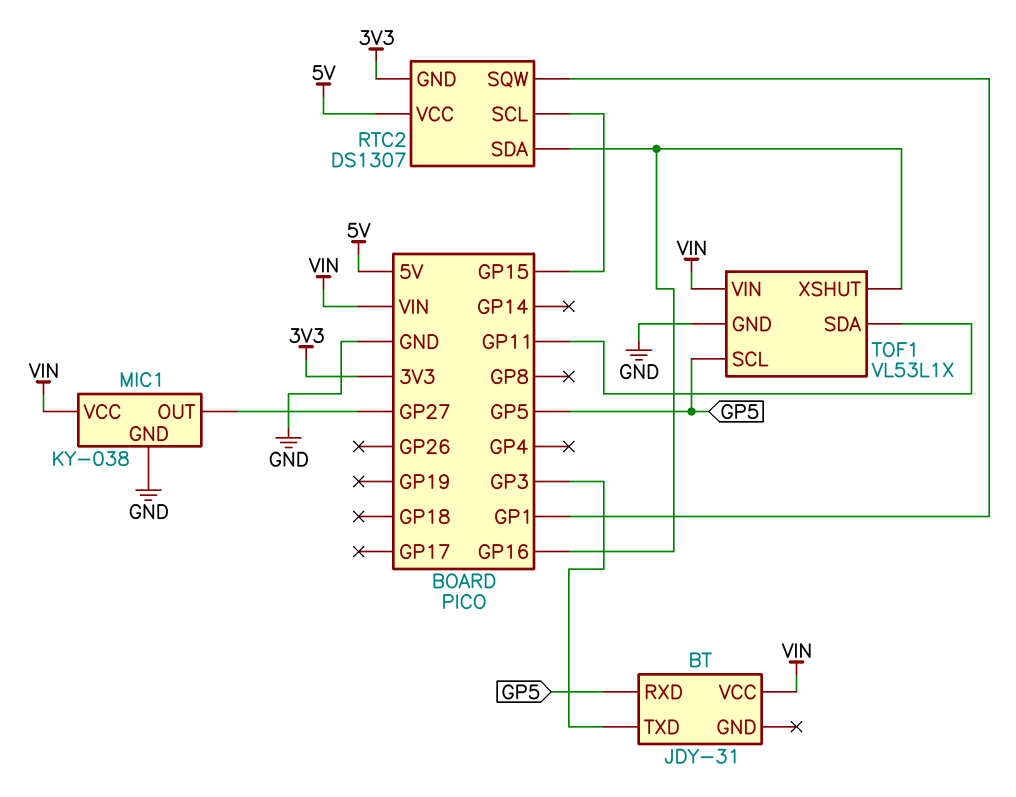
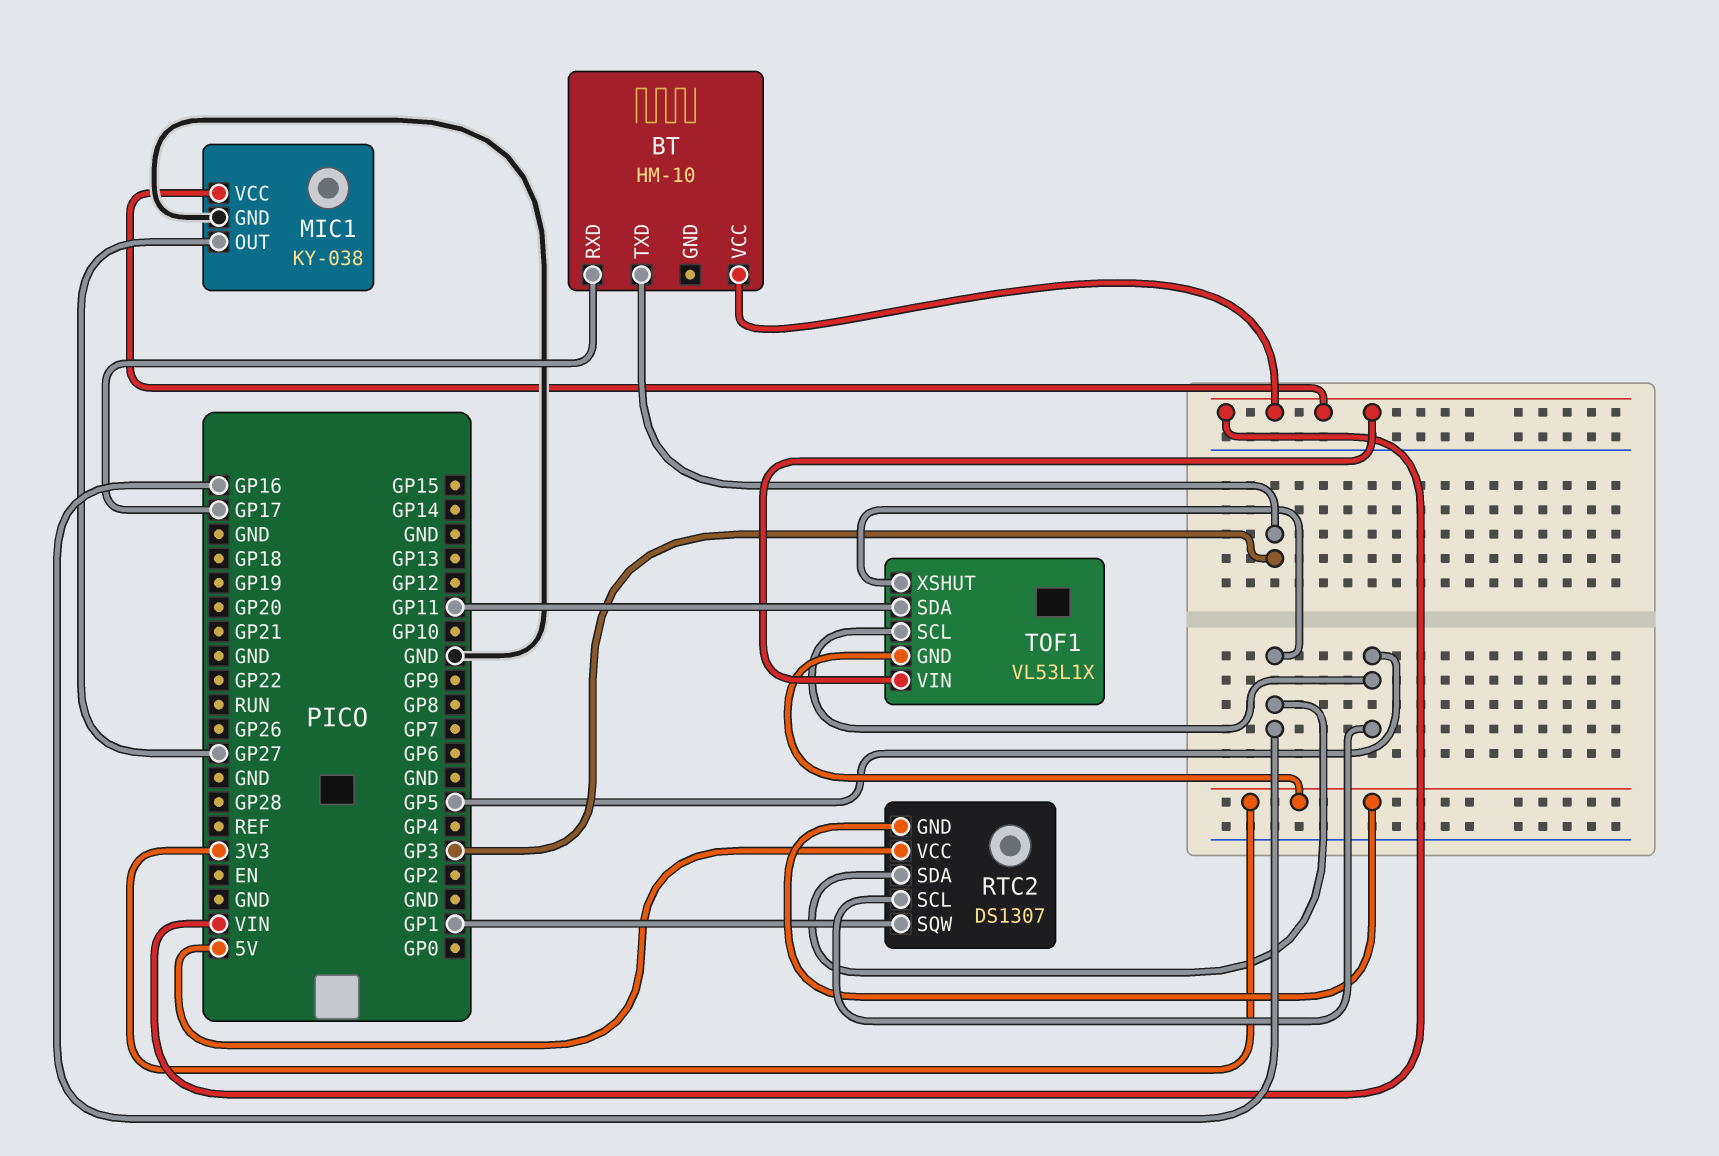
BT: JDY-31 -> HM-10
BT pin RXD: GP5 -> GP17
RTC2 pin SCL: GP15 -> GP5
TOF1 pin GND: GND -> 3V3

